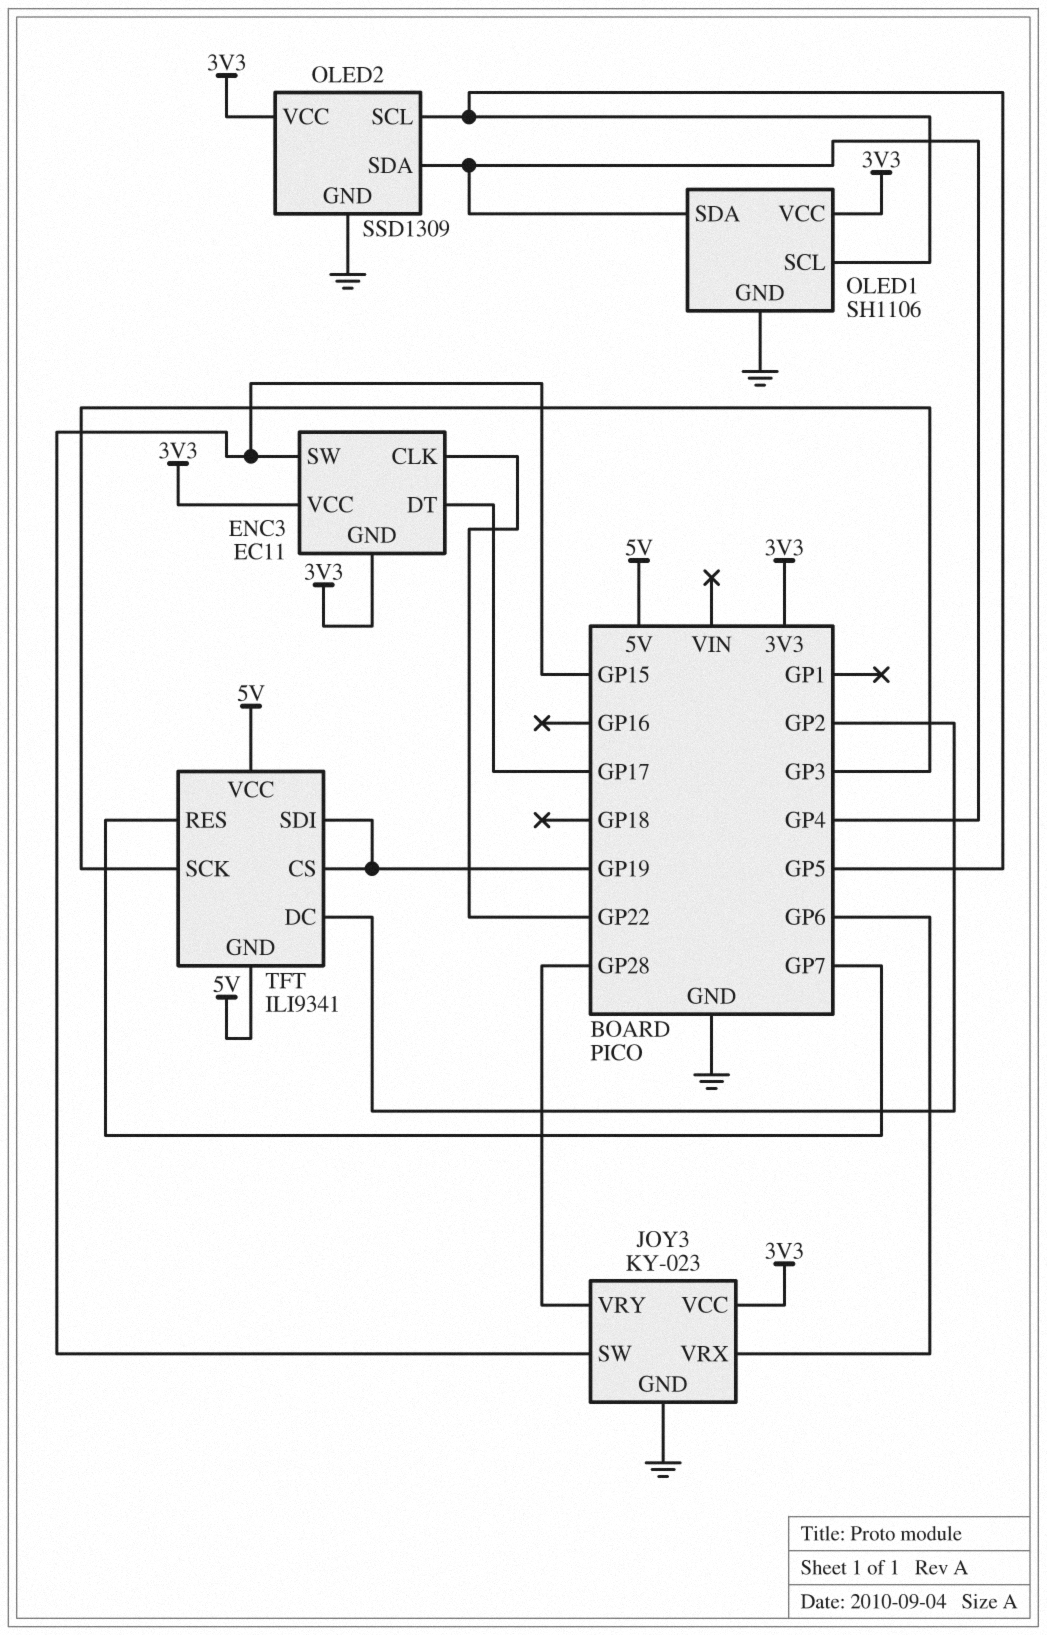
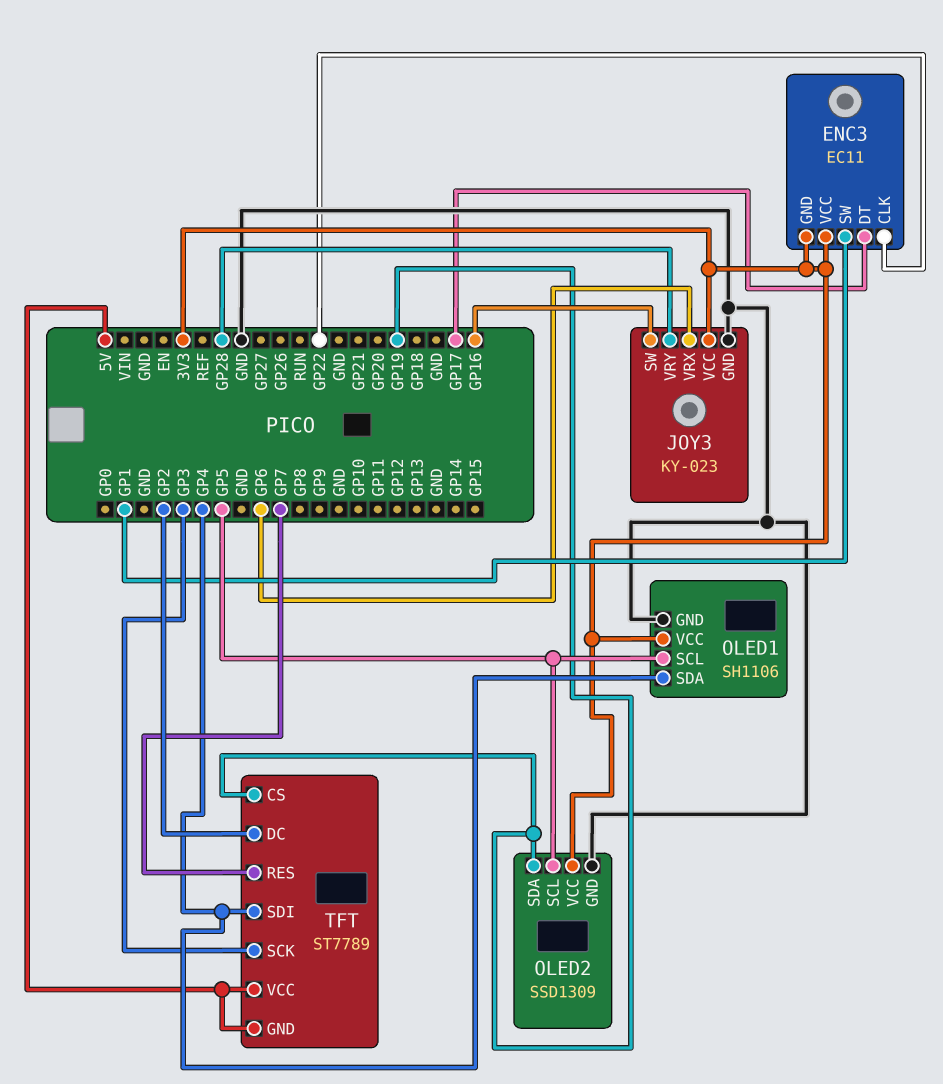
ENC3 pin SW: GP15 -> GP1
JOY3 pin SW: GP15 -> GP16
OLED2 pin SDA: GP4 -> GP19
TFT: ILI9341 -> ST7789
TFT pin SDI: GP19 -> GP4

